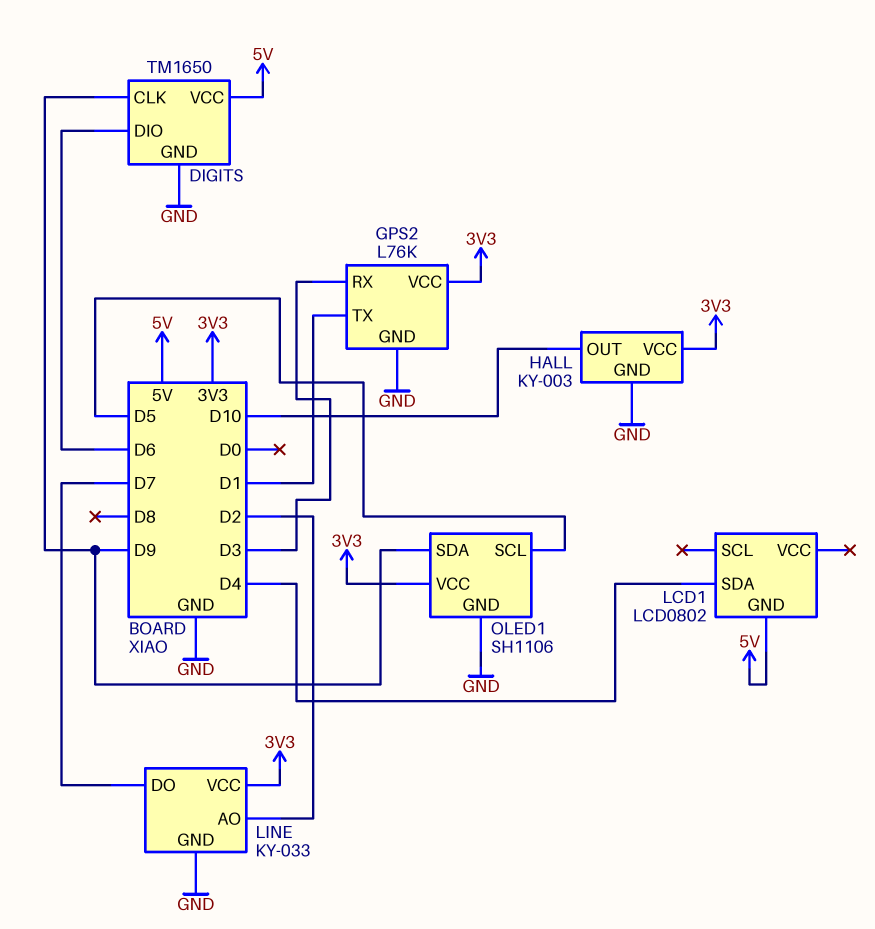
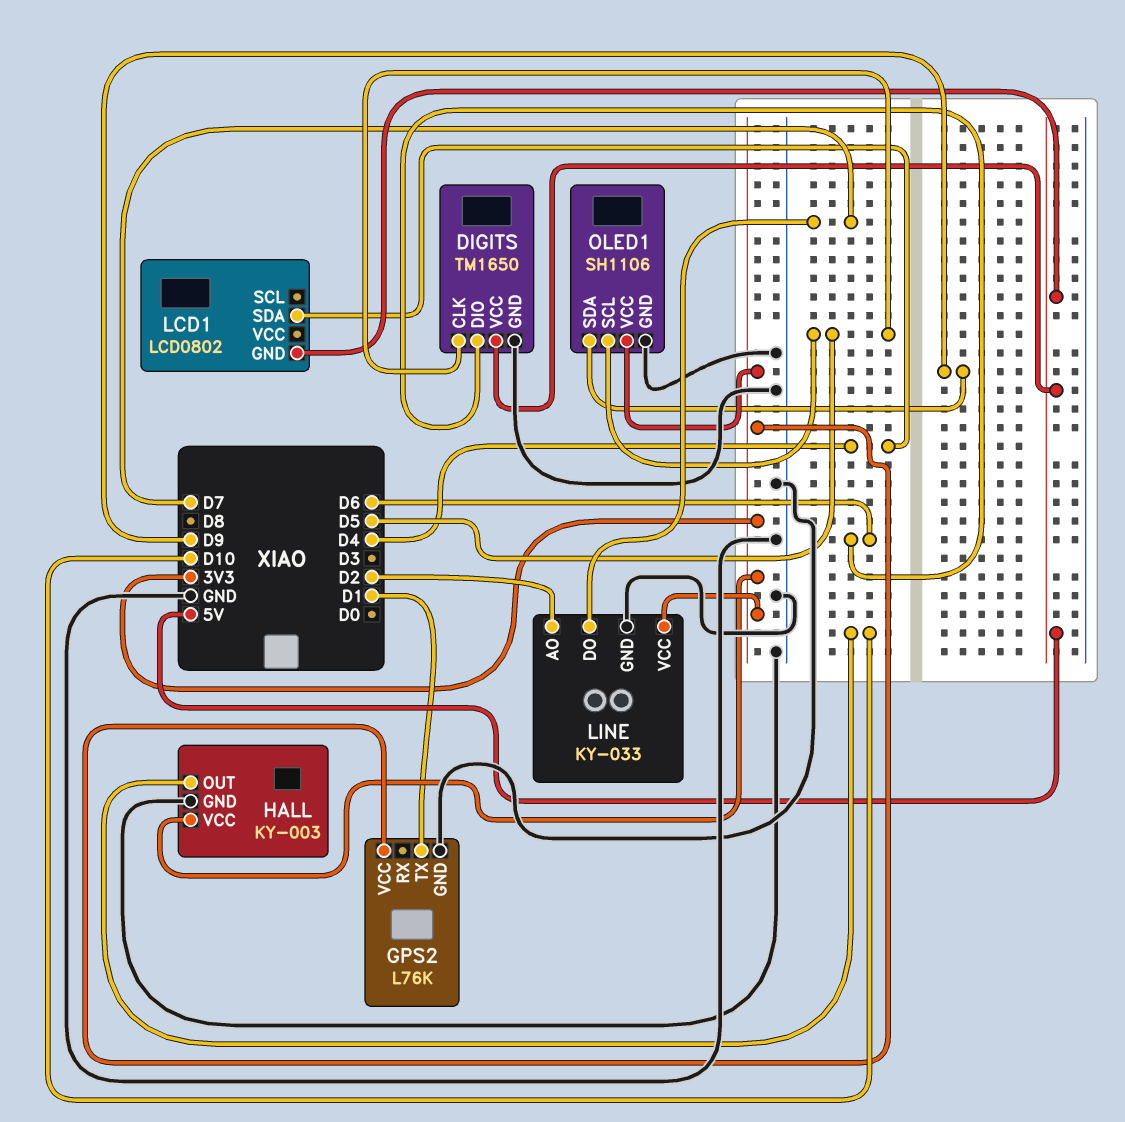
DIGITS pin CLK: D9 -> D5
GPS2 pin RX: D3 -> none

